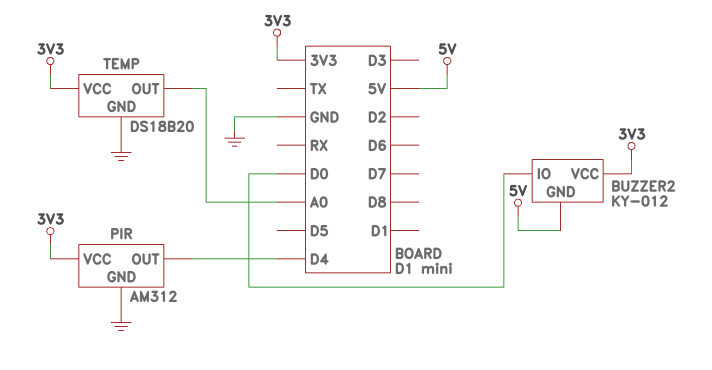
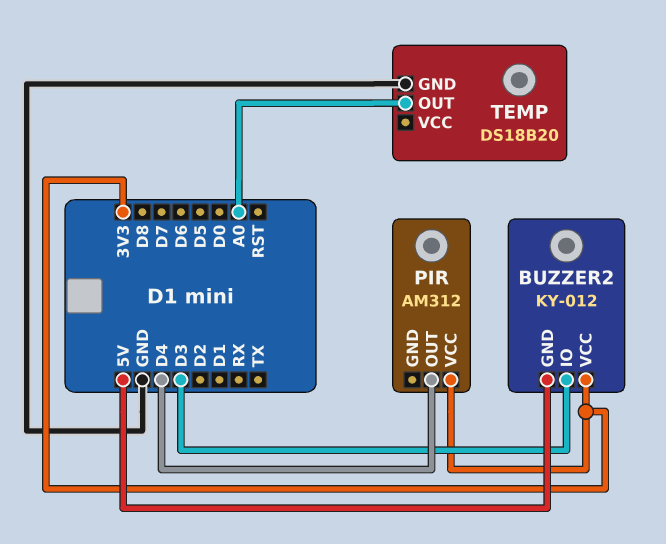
BUZZER2 pin IO: D0 -> D3
PIR pin GND: GND -> none
TEMP pin VCC: 3V3 -> none

